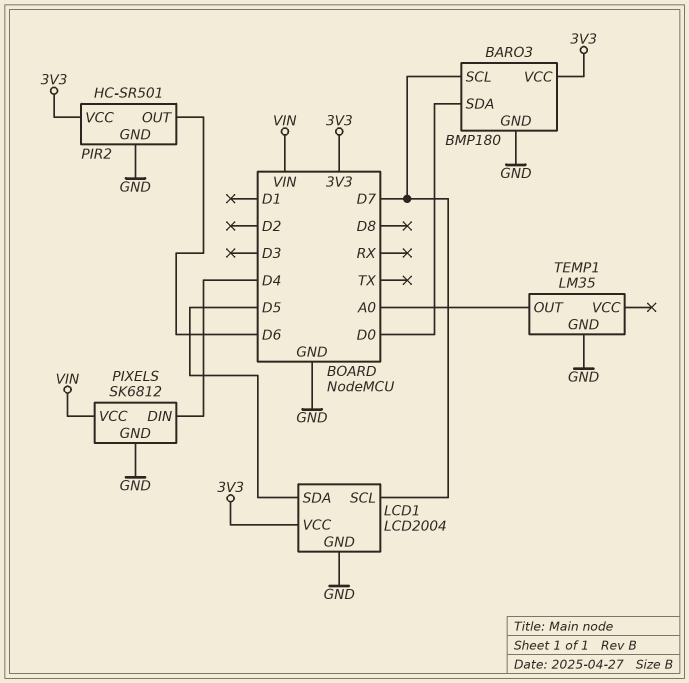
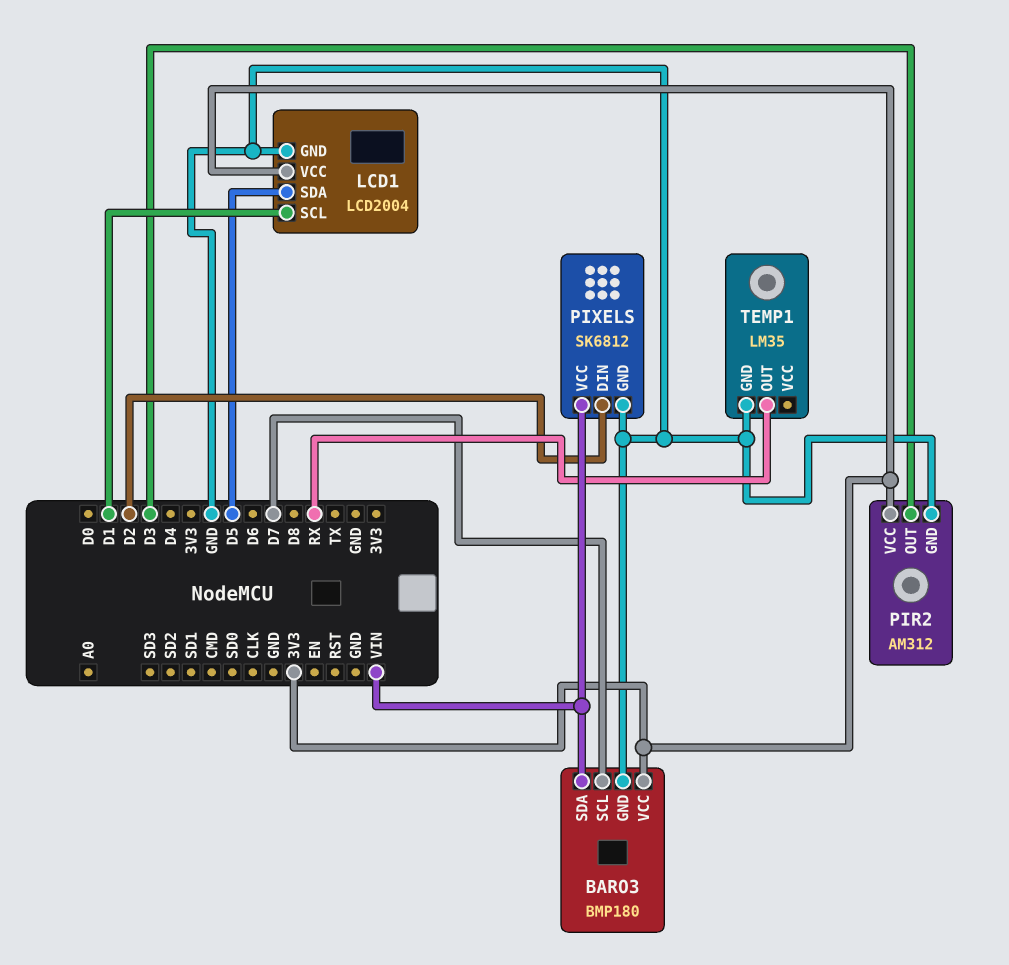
BARO3 pin SDA: D0 -> VIN
LCD1 pin SCL: D7 -> D1
PIR2: HC-SR501 -> AM312
PIR2 pin OUT: D6 -> D3
PIXELS pin DIN: D4 -> D2
TEMP1 pin OUT: A0 -> RX

